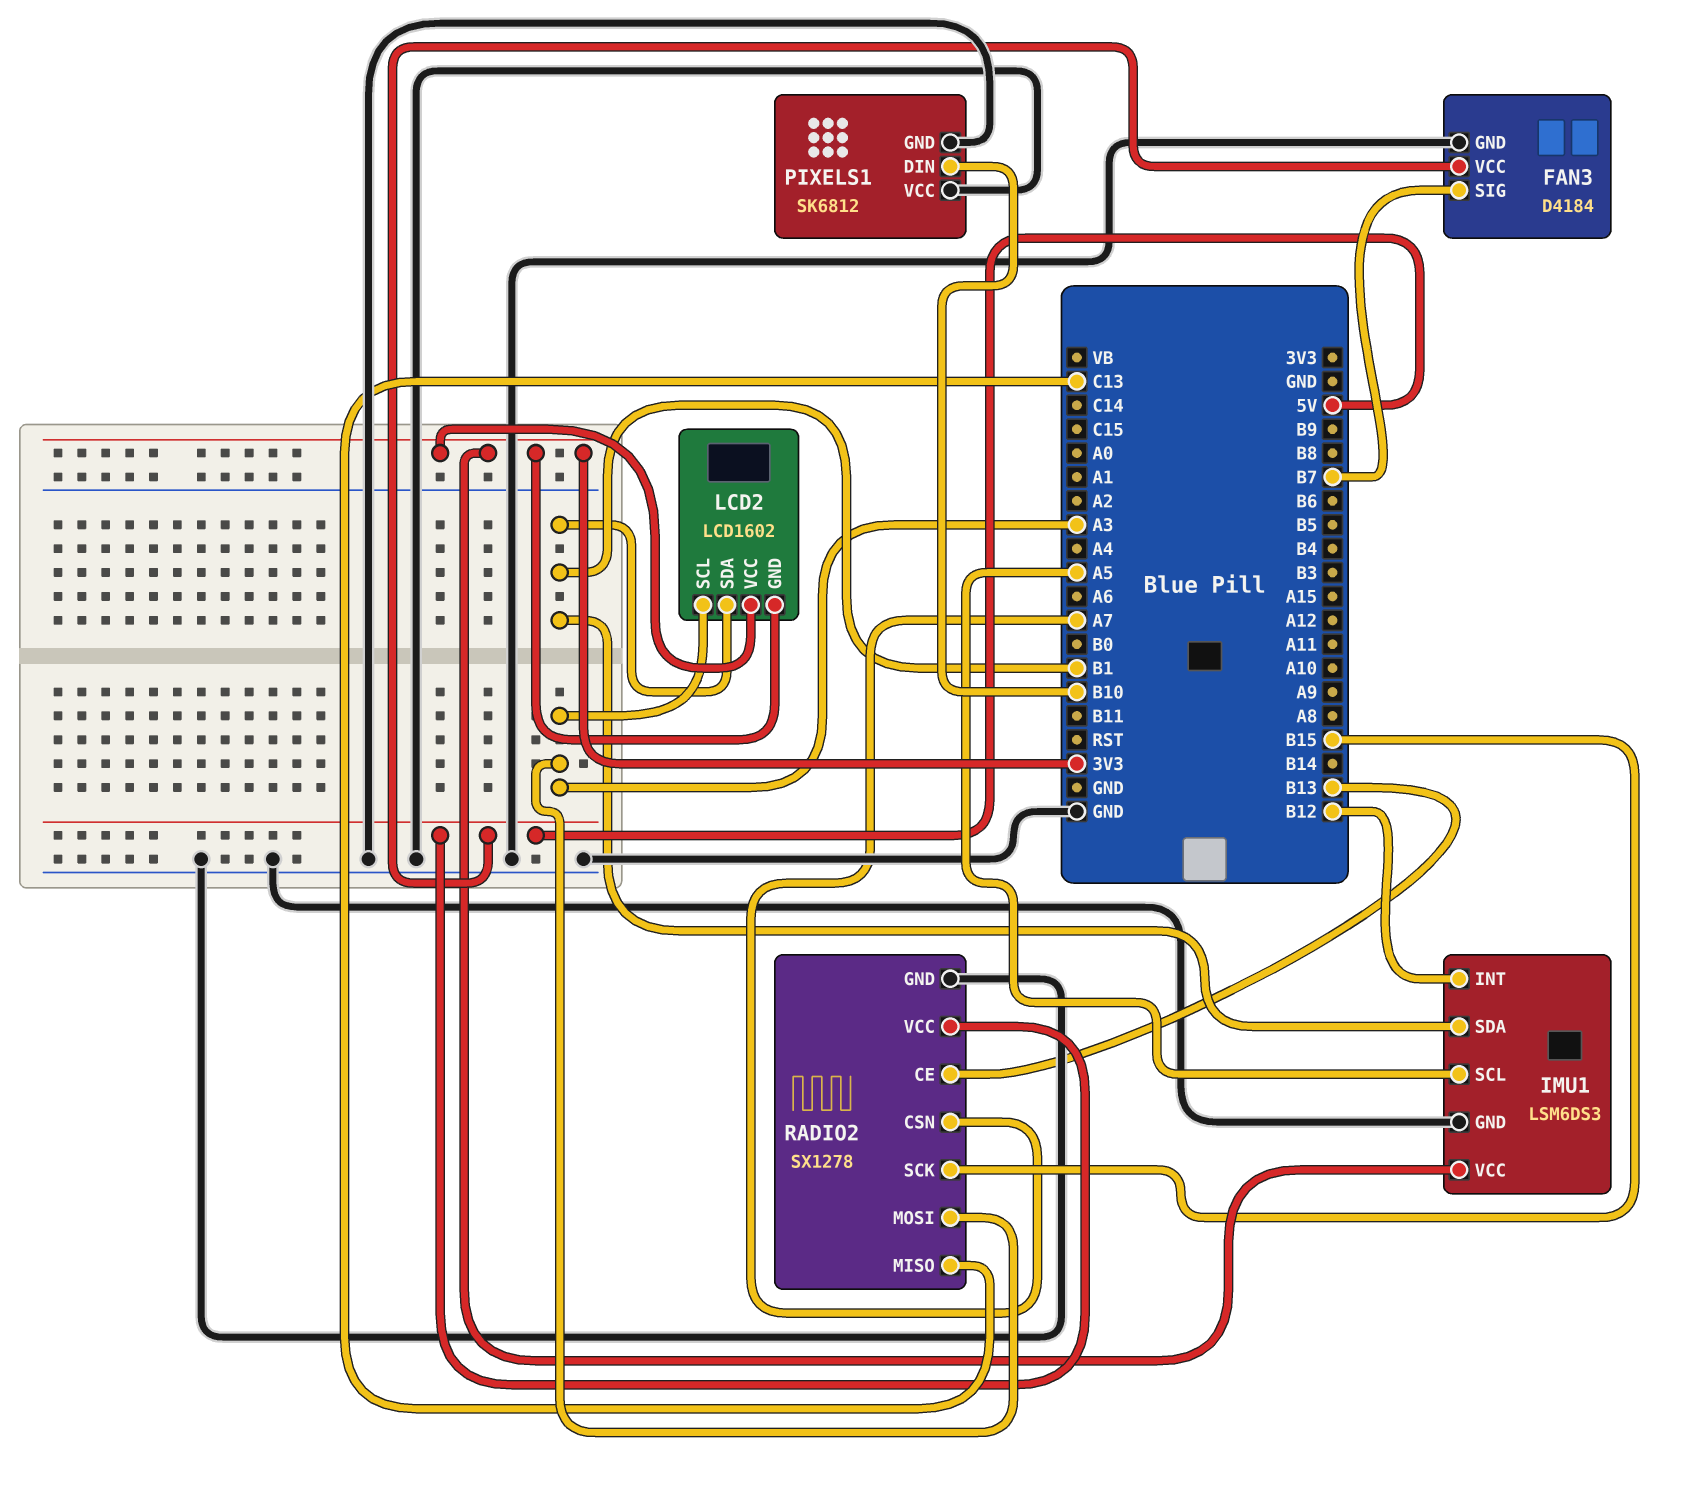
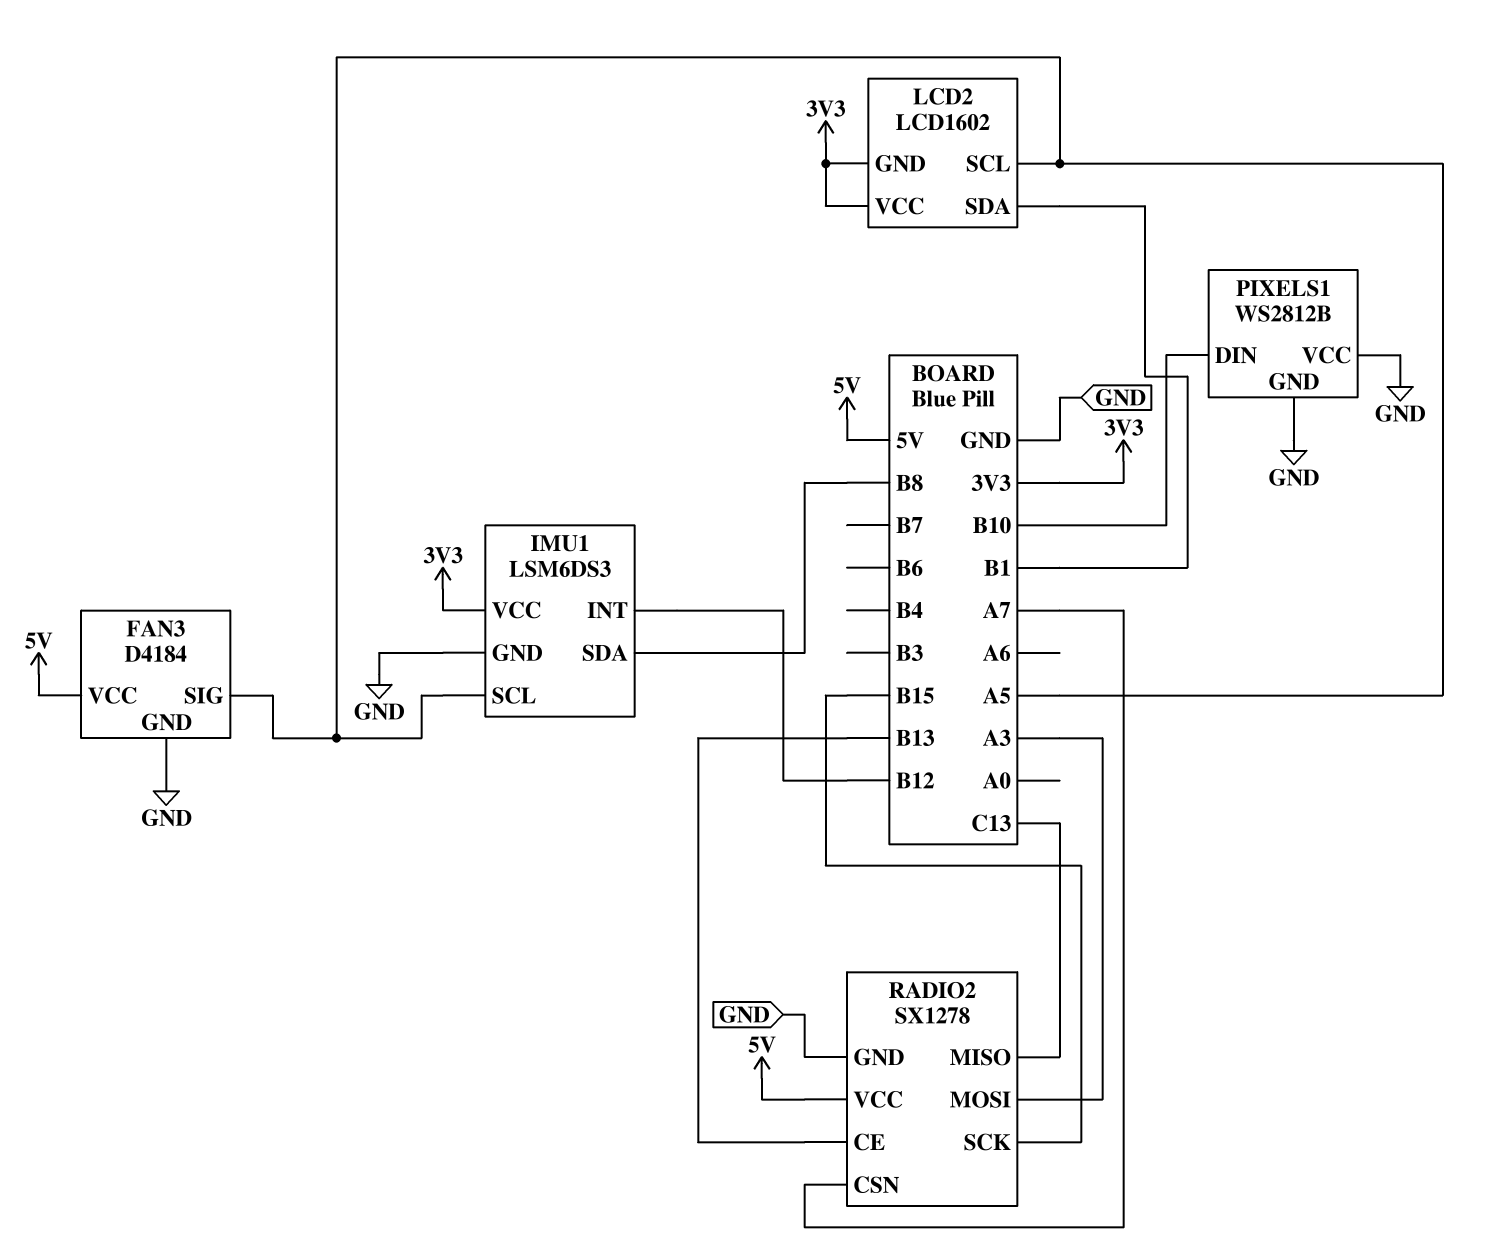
FAN3 pin SIG: B7 -> A5
IMU1 pin SDA: B1 -> B8
LCD2 pin SCL: A3 -> A5
PIXELS1: SK6812 -> WS2812B

